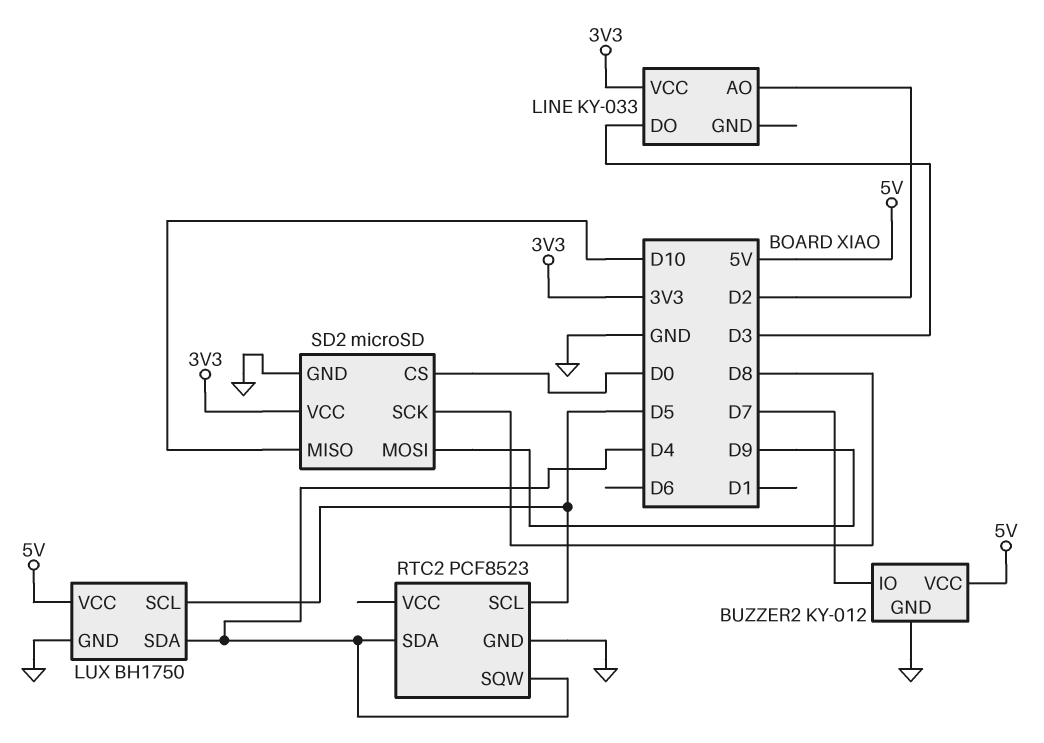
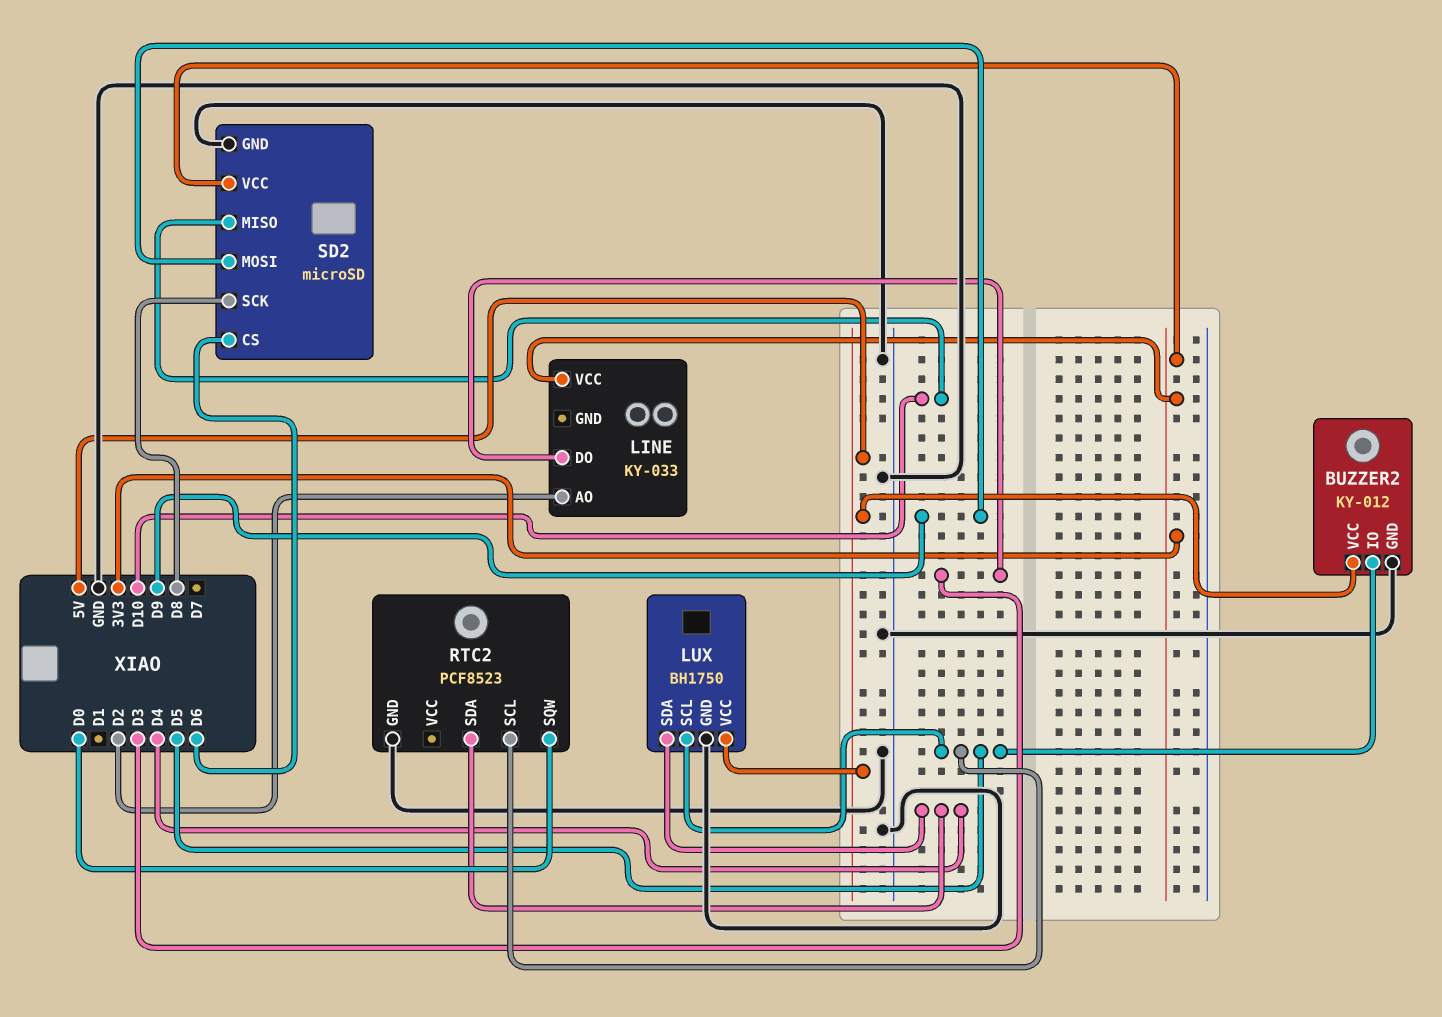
BUZZER2 pin IO: D7 -> D5
RTC2 pin SQW: D4 -> D0
SD2 pin CS: D0 -> D6

